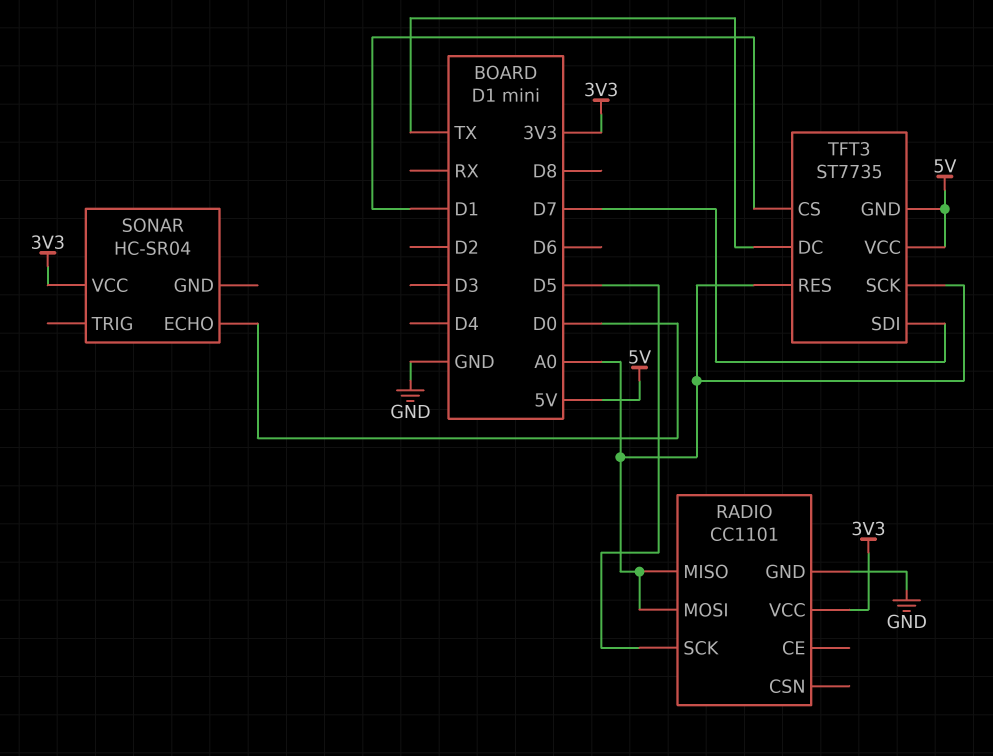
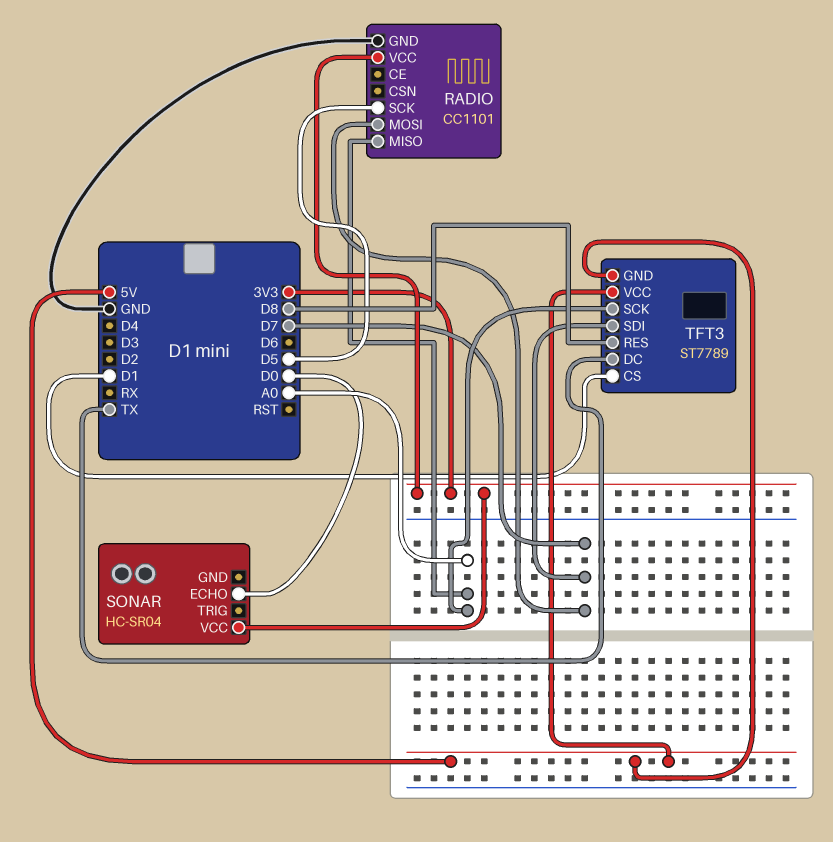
RADIO pin MOSI: A0 -> D7
TFT3: ST7735 -> ST7789
TFT3 pin RES: A0 -> D8

